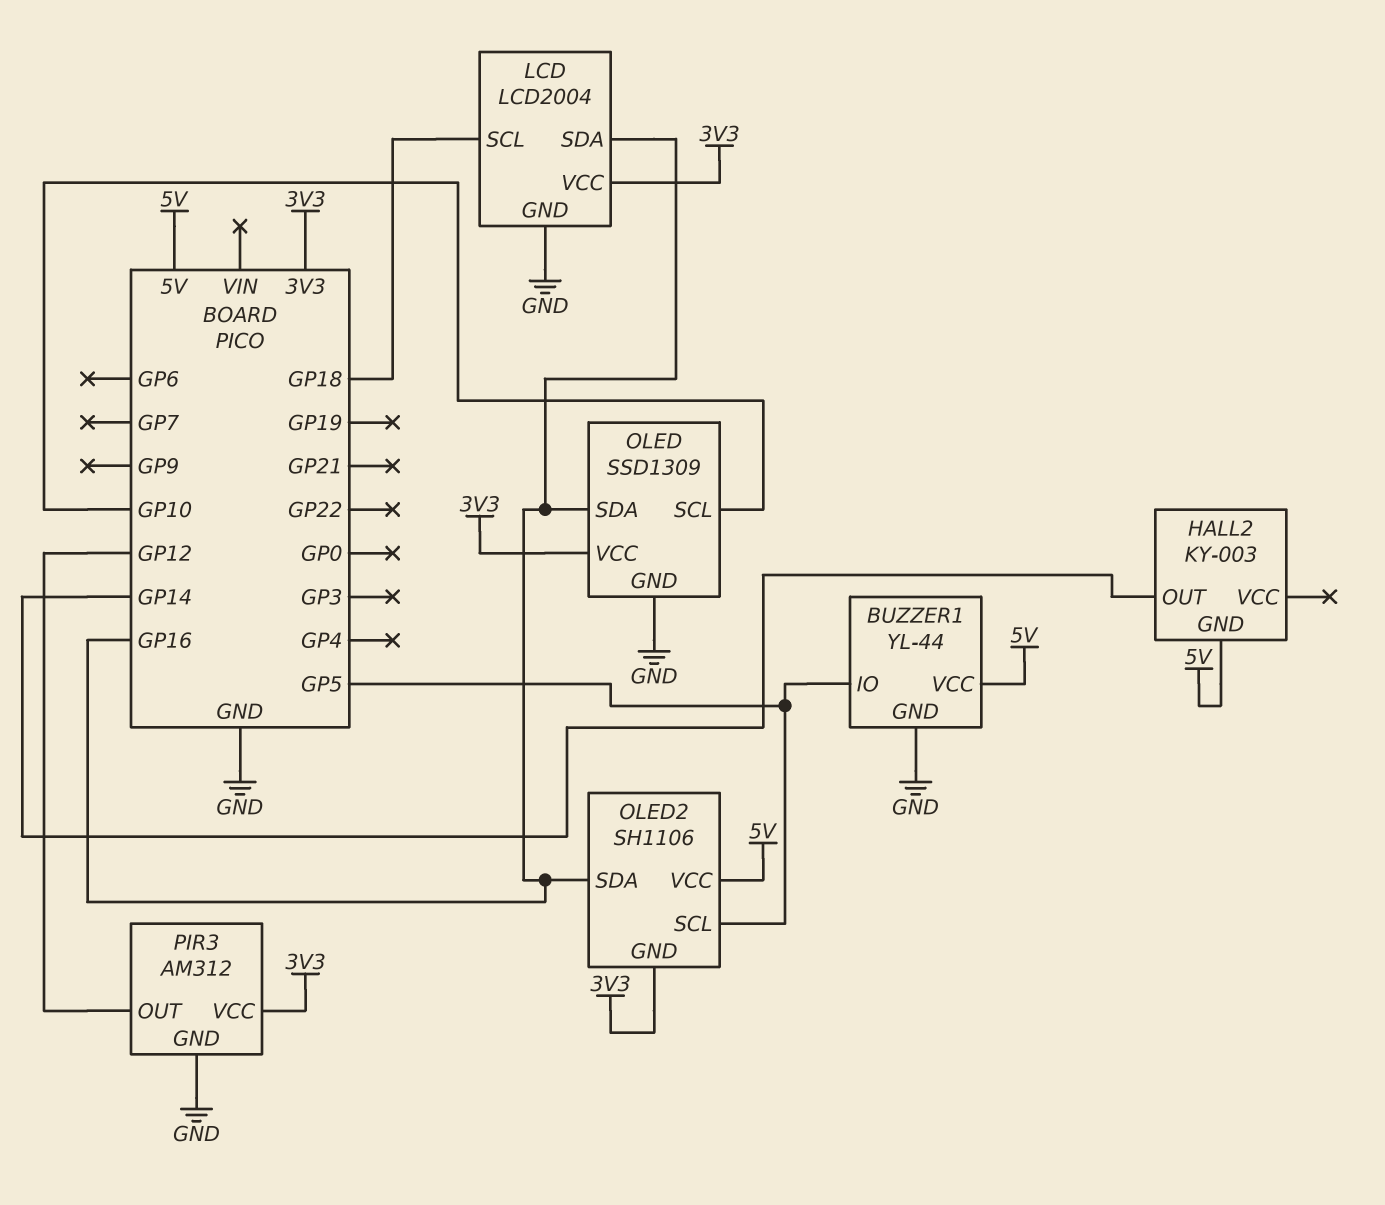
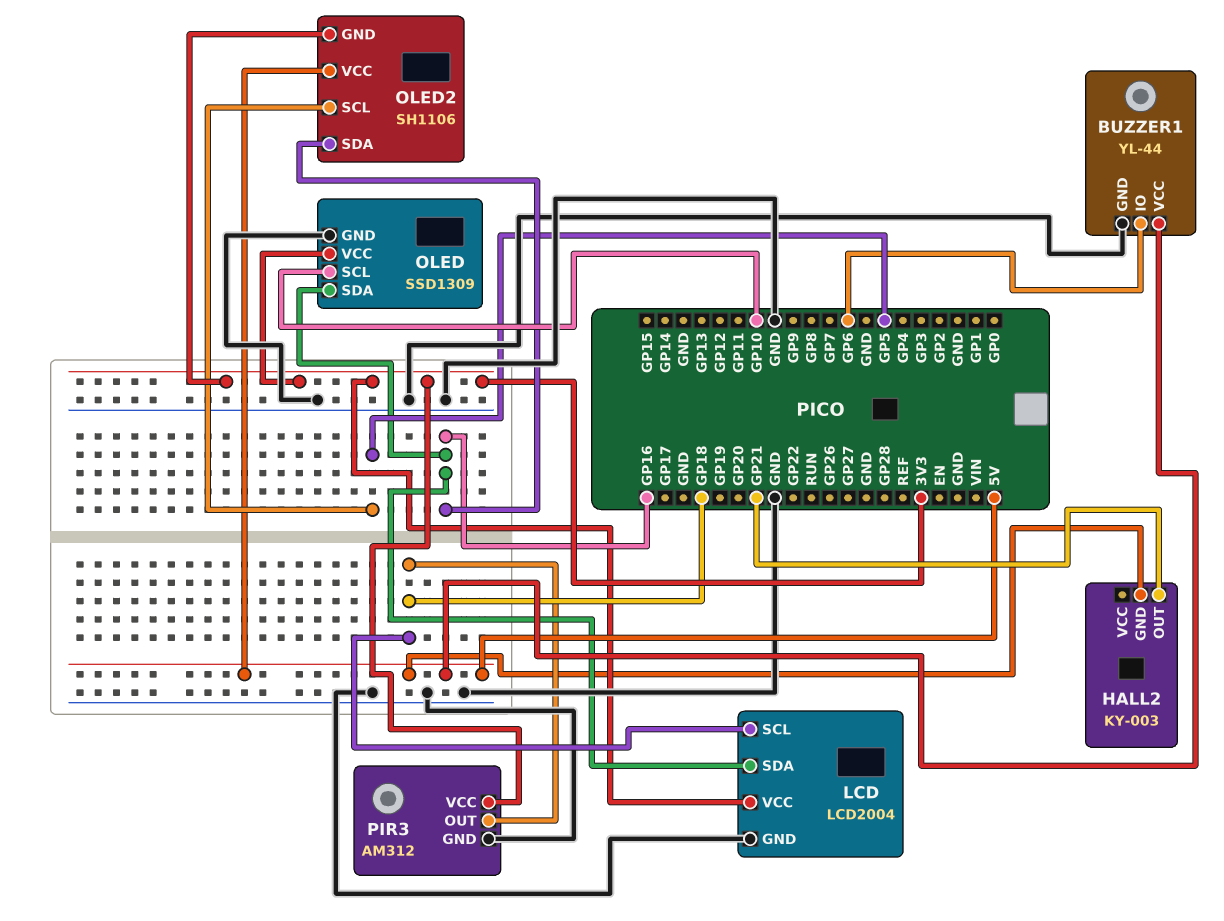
BUZZER1 pin IO: GP5 -> GP6
HALL2 pin OUT: GP14 -> GP21
PIR3 pin OUT: GP12 -> GP18

